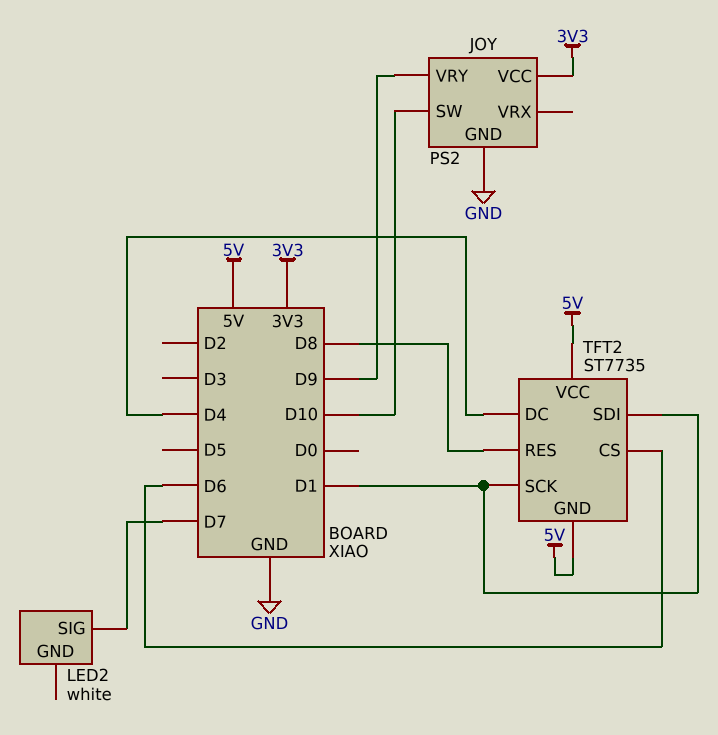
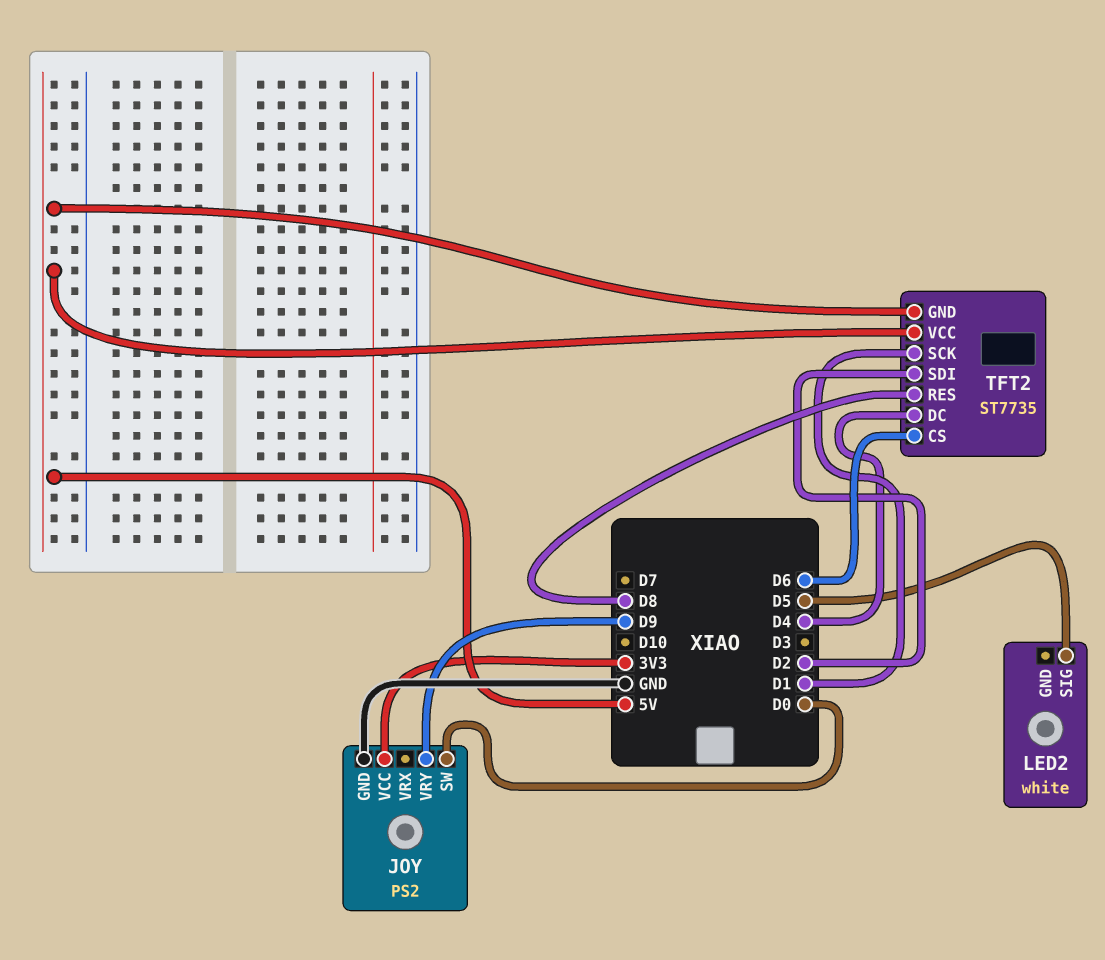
JOY pin SW: D10 -> D0
LED2 pin SIG: D7 -> D5
TFT2 pin SDI: D1 -> D2

